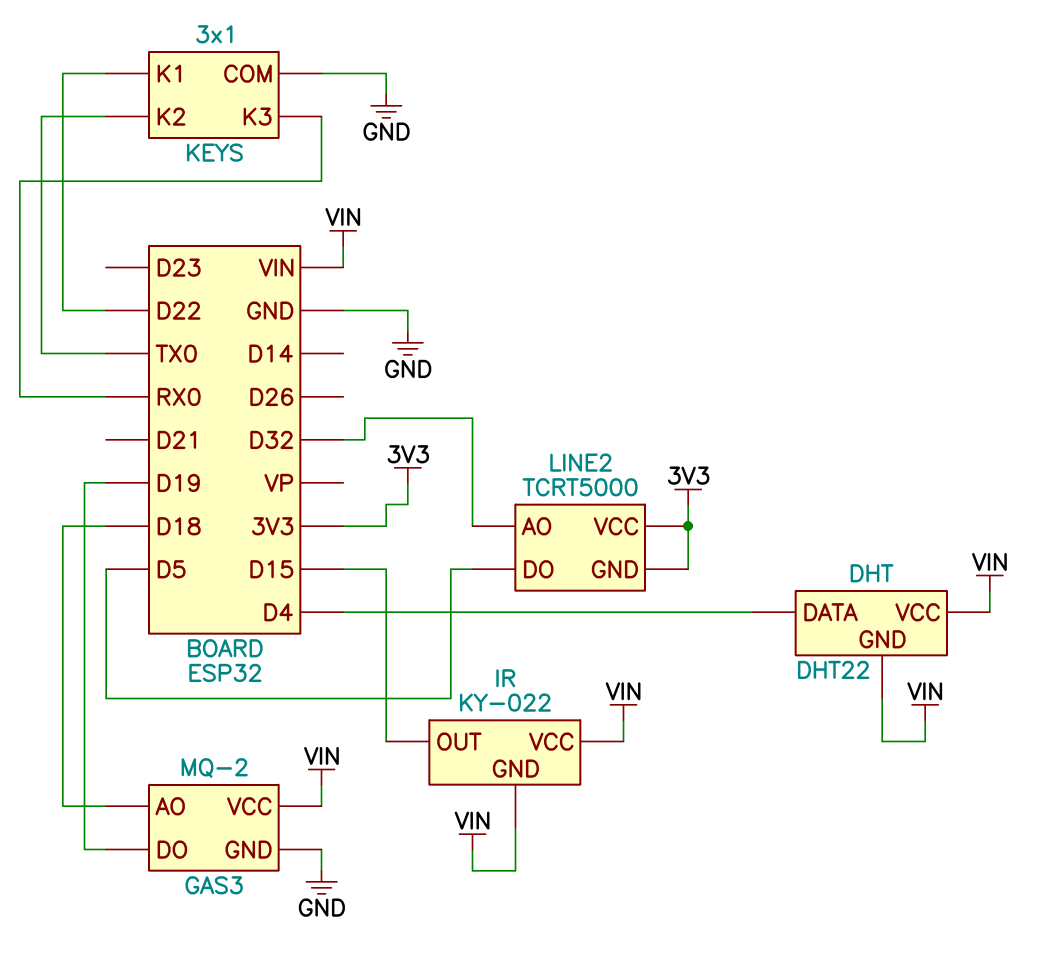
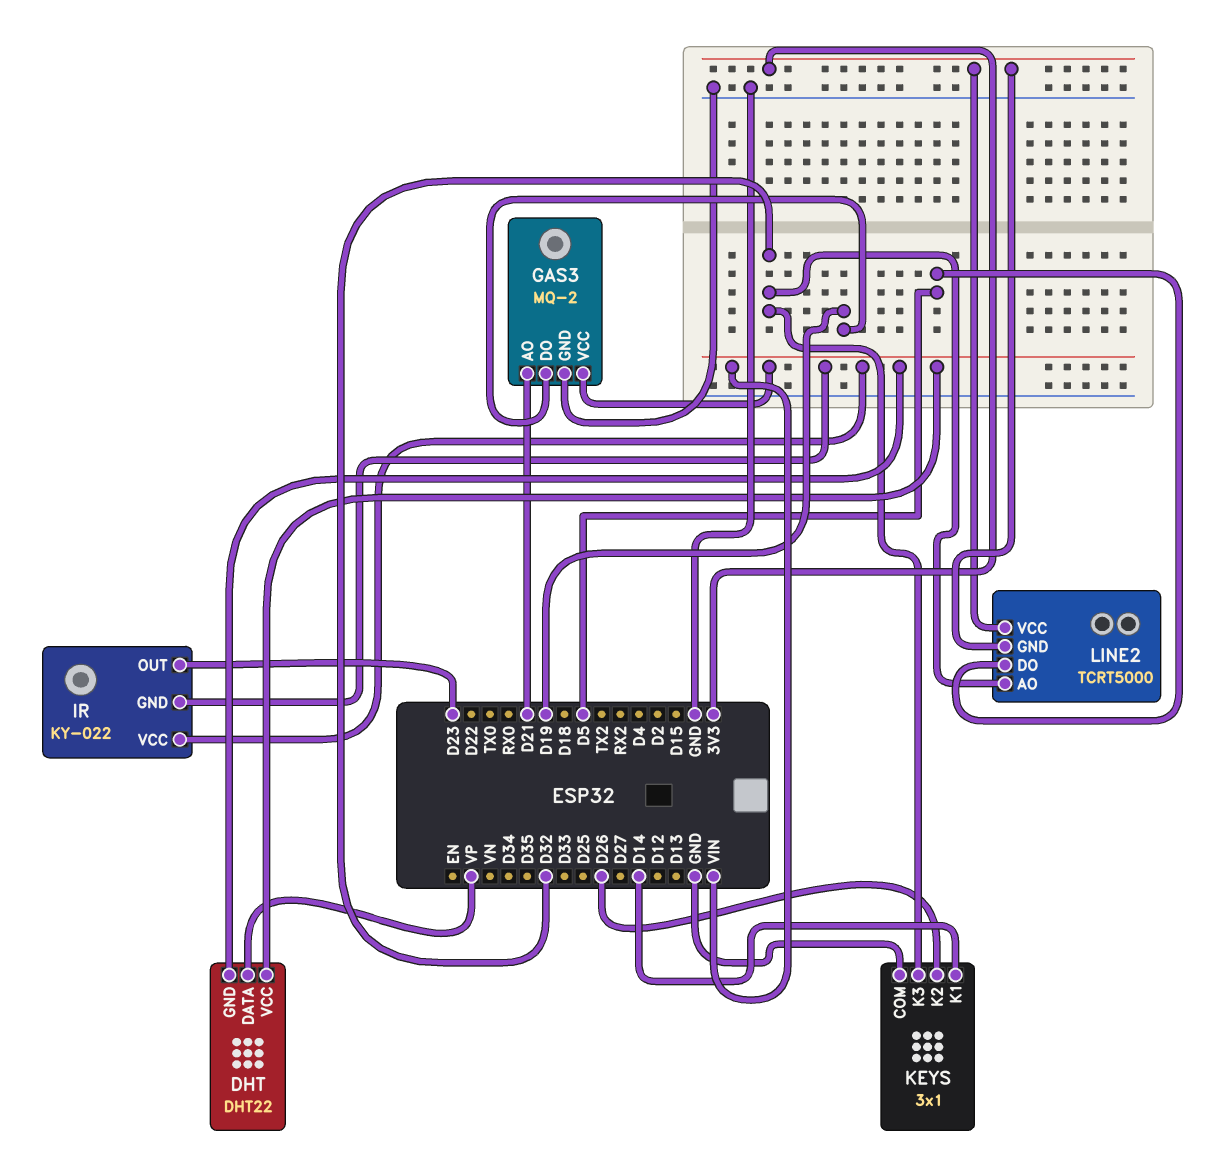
DHT pin DATA: D4 -> VP
GAS3 pin AO: D18 -> D21
IR pin OUT: D15 -> D23
KEYS pin K1: D22 -> D14
KEYS pin K2: TX0 -> D26
KEYS pin K3: RX0 -> D32

